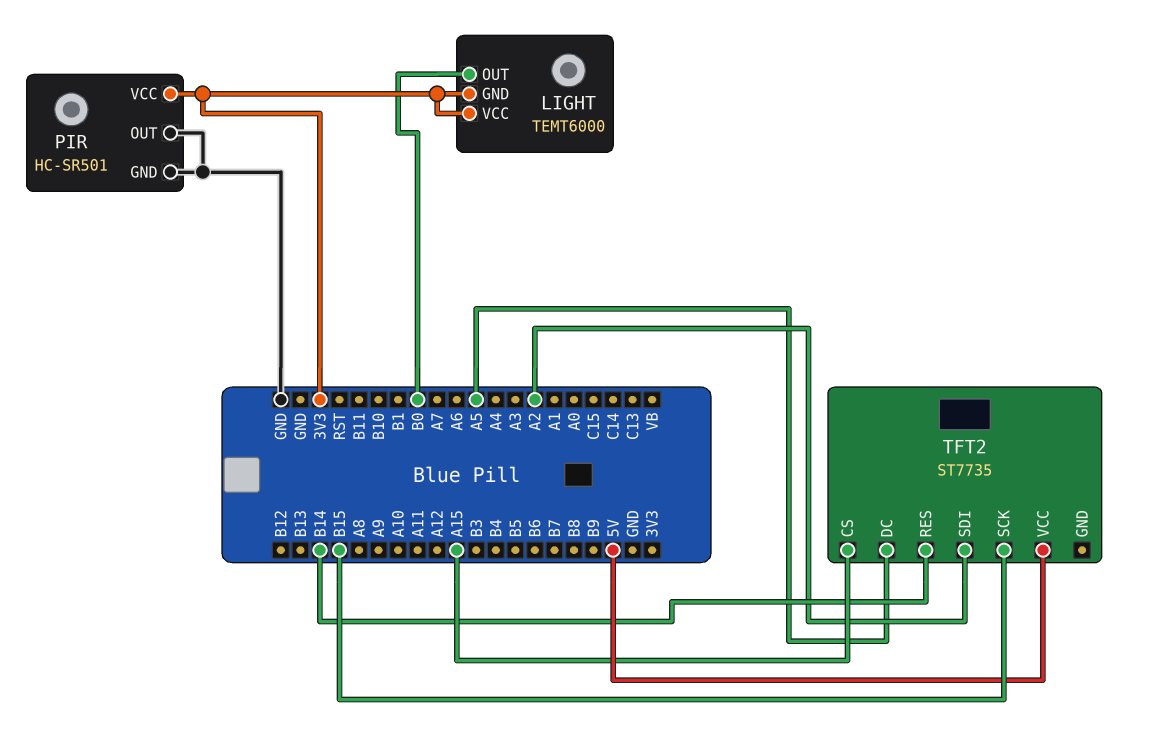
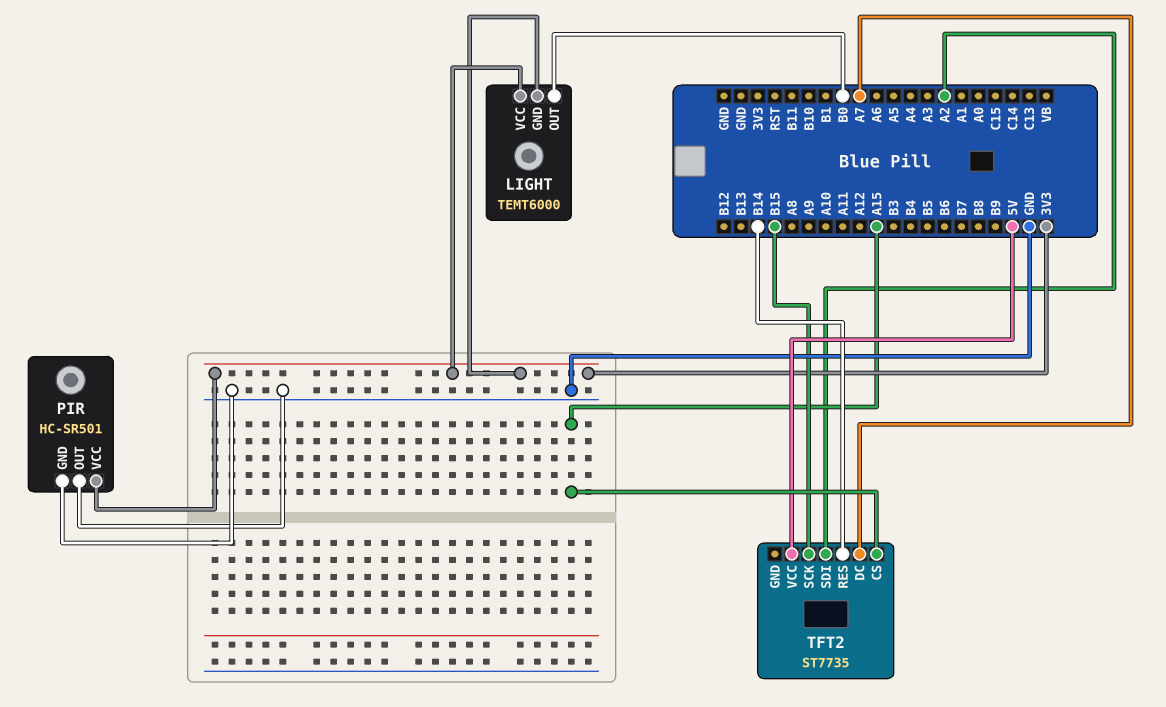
TFT2 pin DC: A5 -> A7

